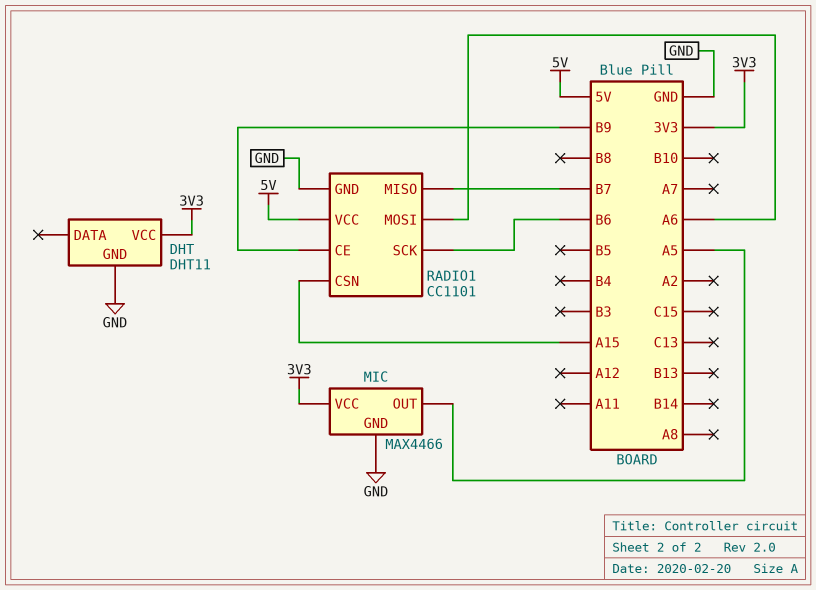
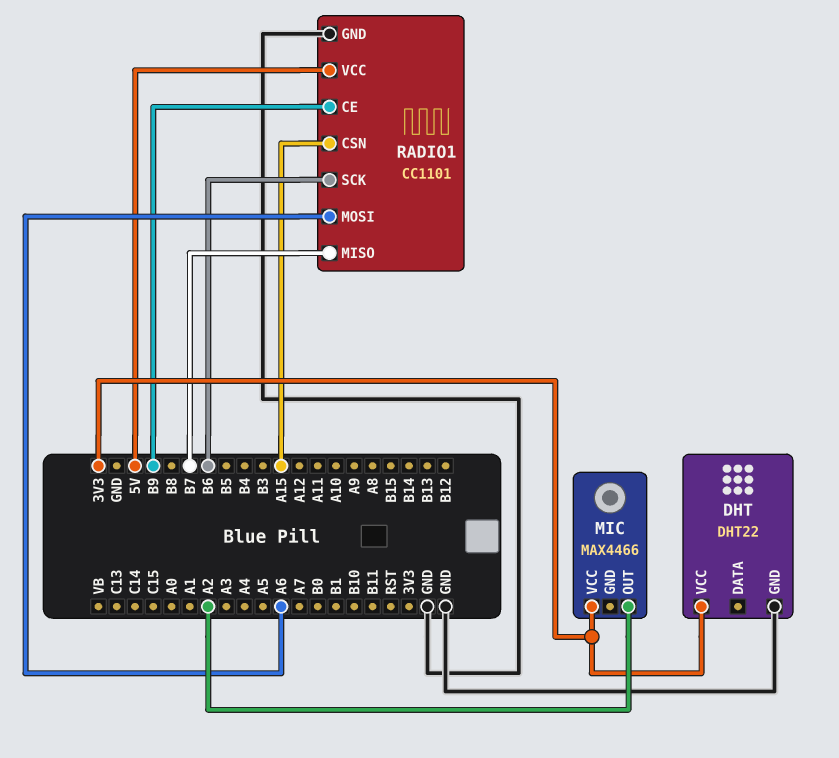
DHT: DHT11 -> DHT22
MIC pin GND: GND -> none
MIC pin OUT: A5 -> A2

